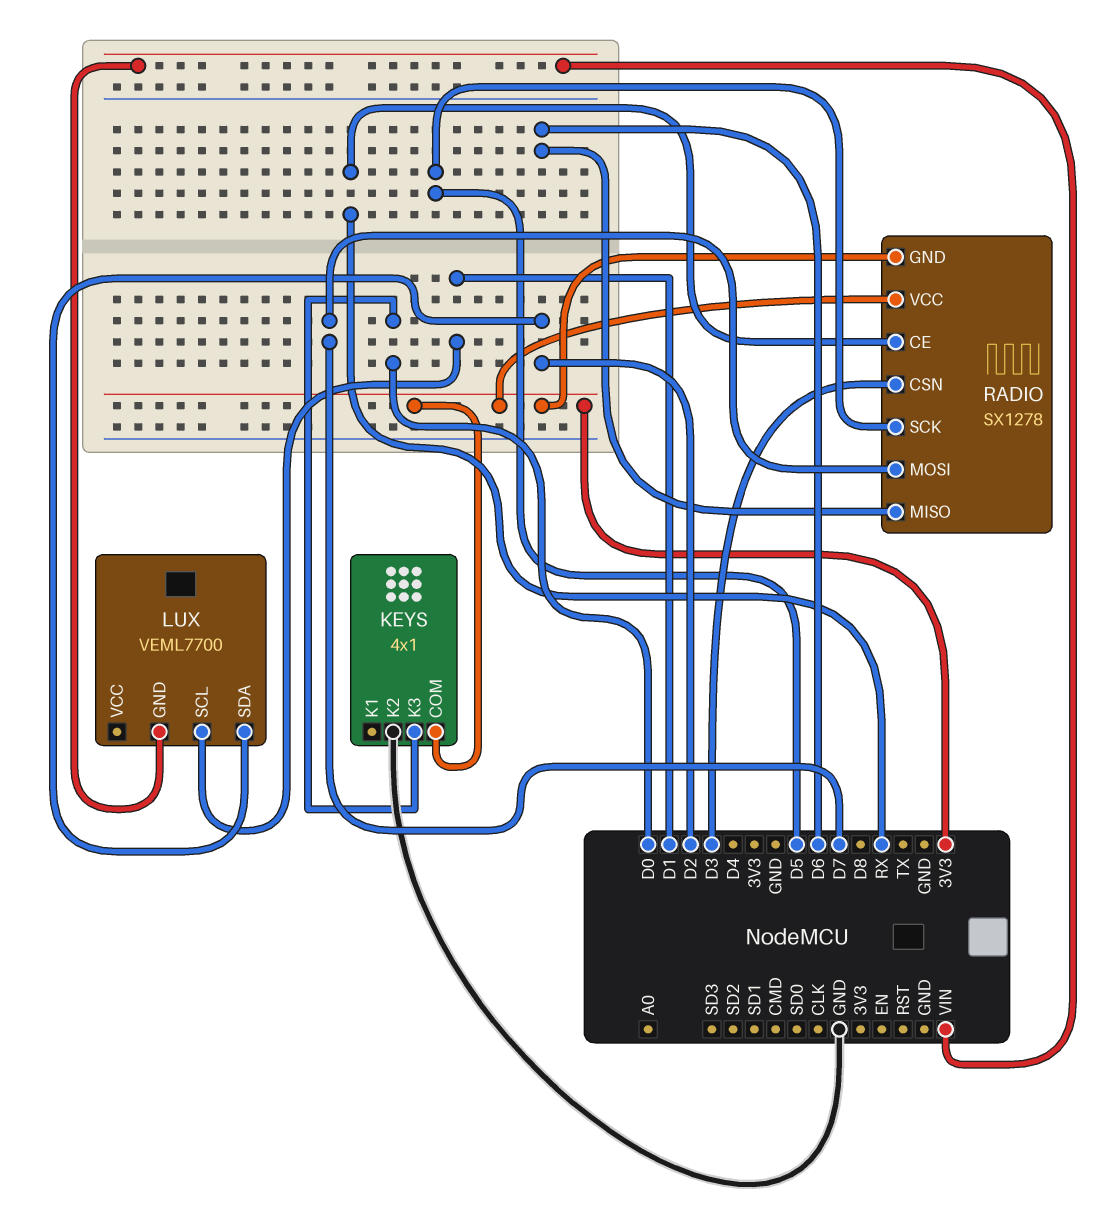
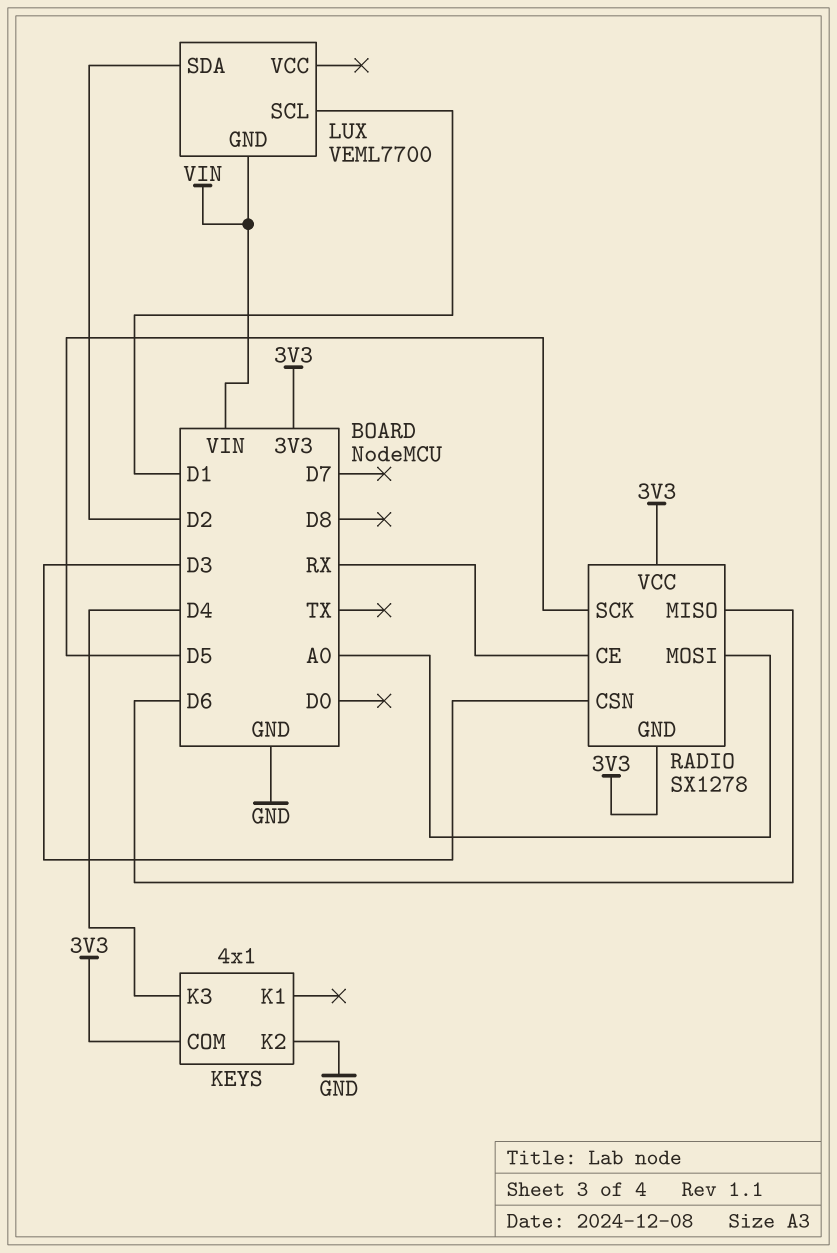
KEYS pin K3: D0 -> D4
RADIO pin MOSI: D7 -> A0

